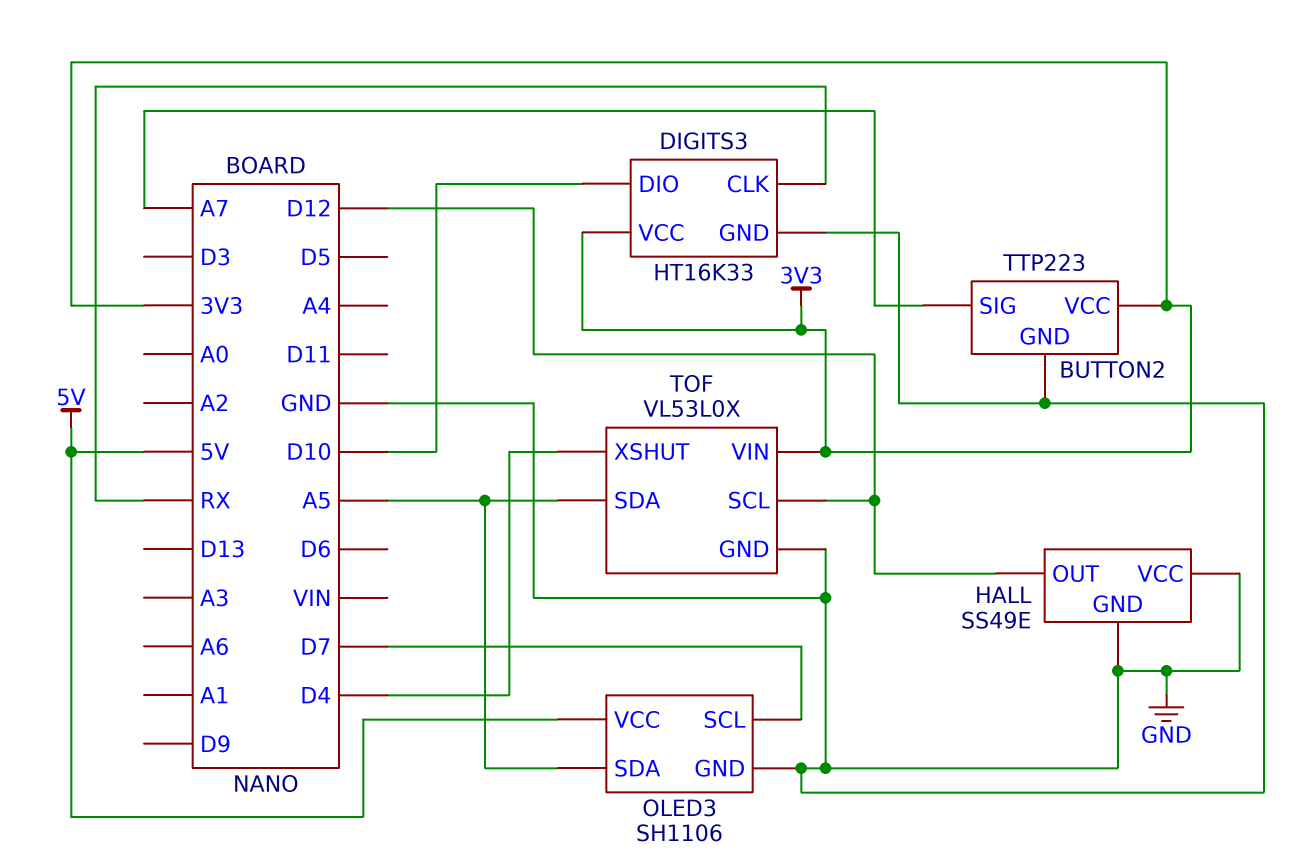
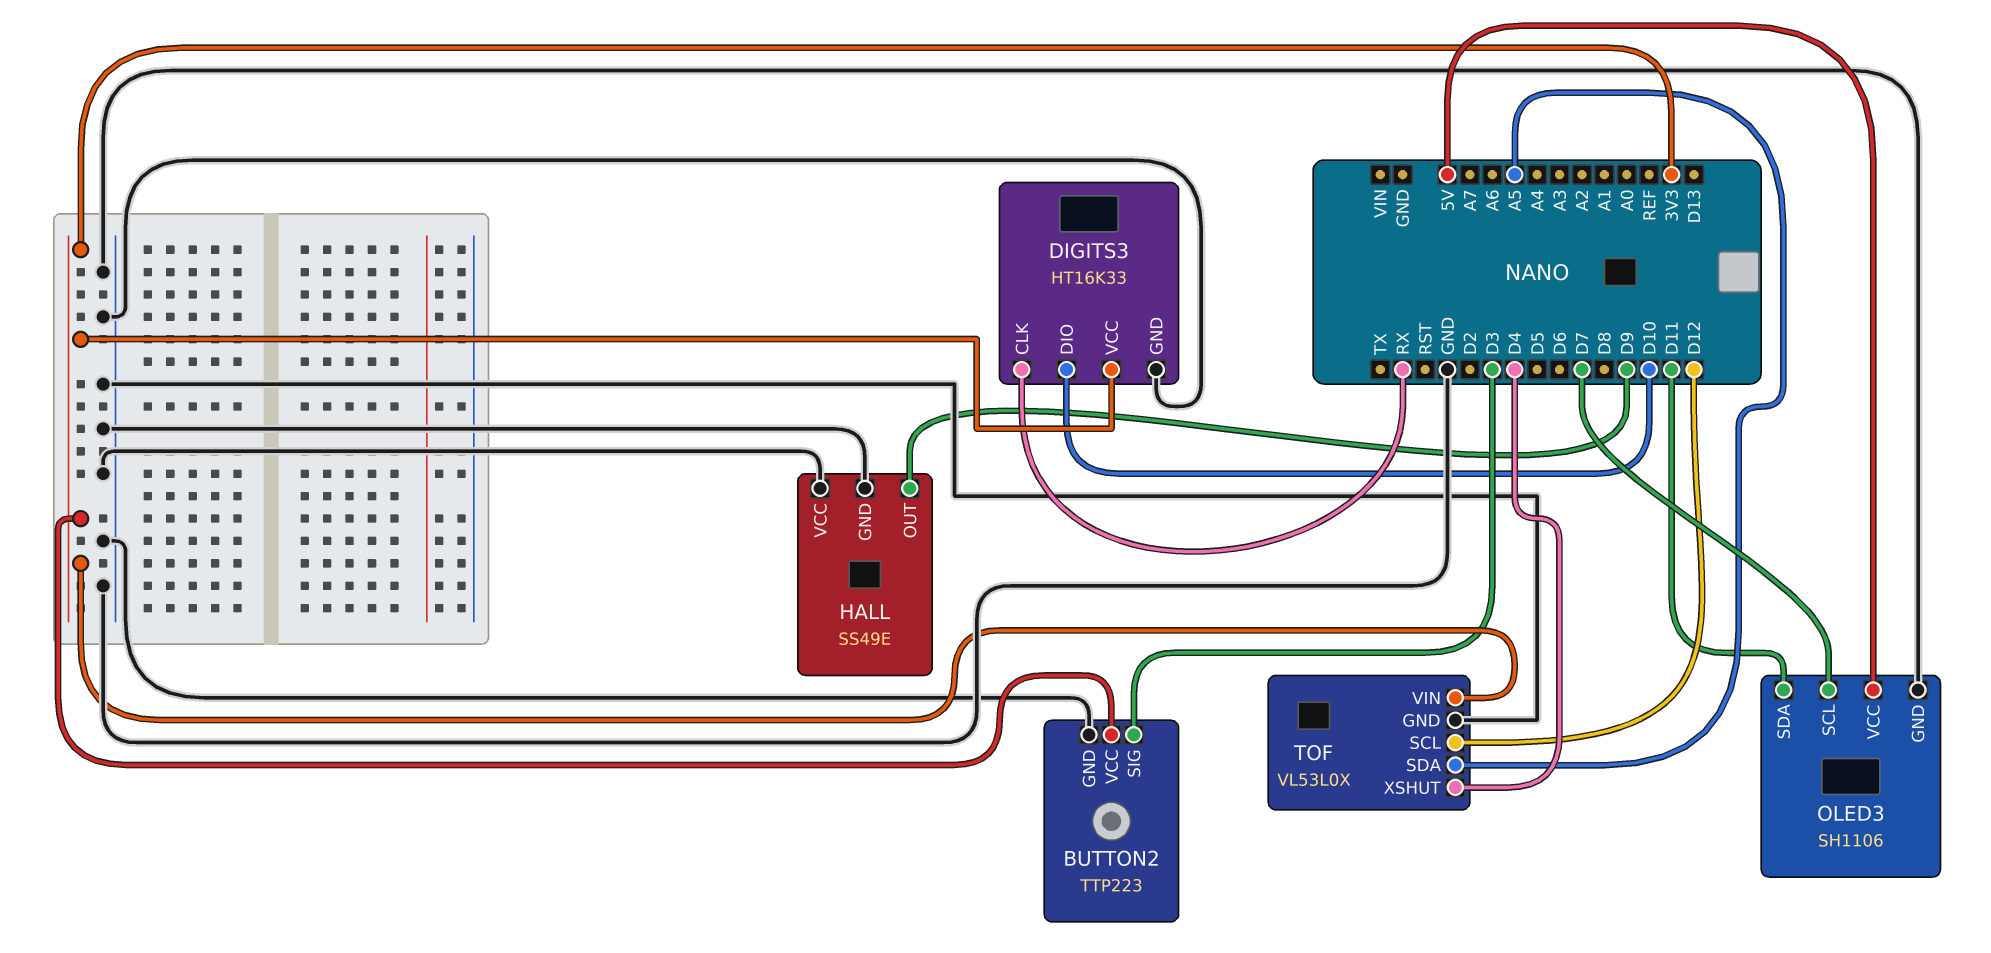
BUTTON2 pin SIG: A7 -> D3
HALL pin OUT: D12 -> D9
OLED3 pin SDA: A5 -> D11

